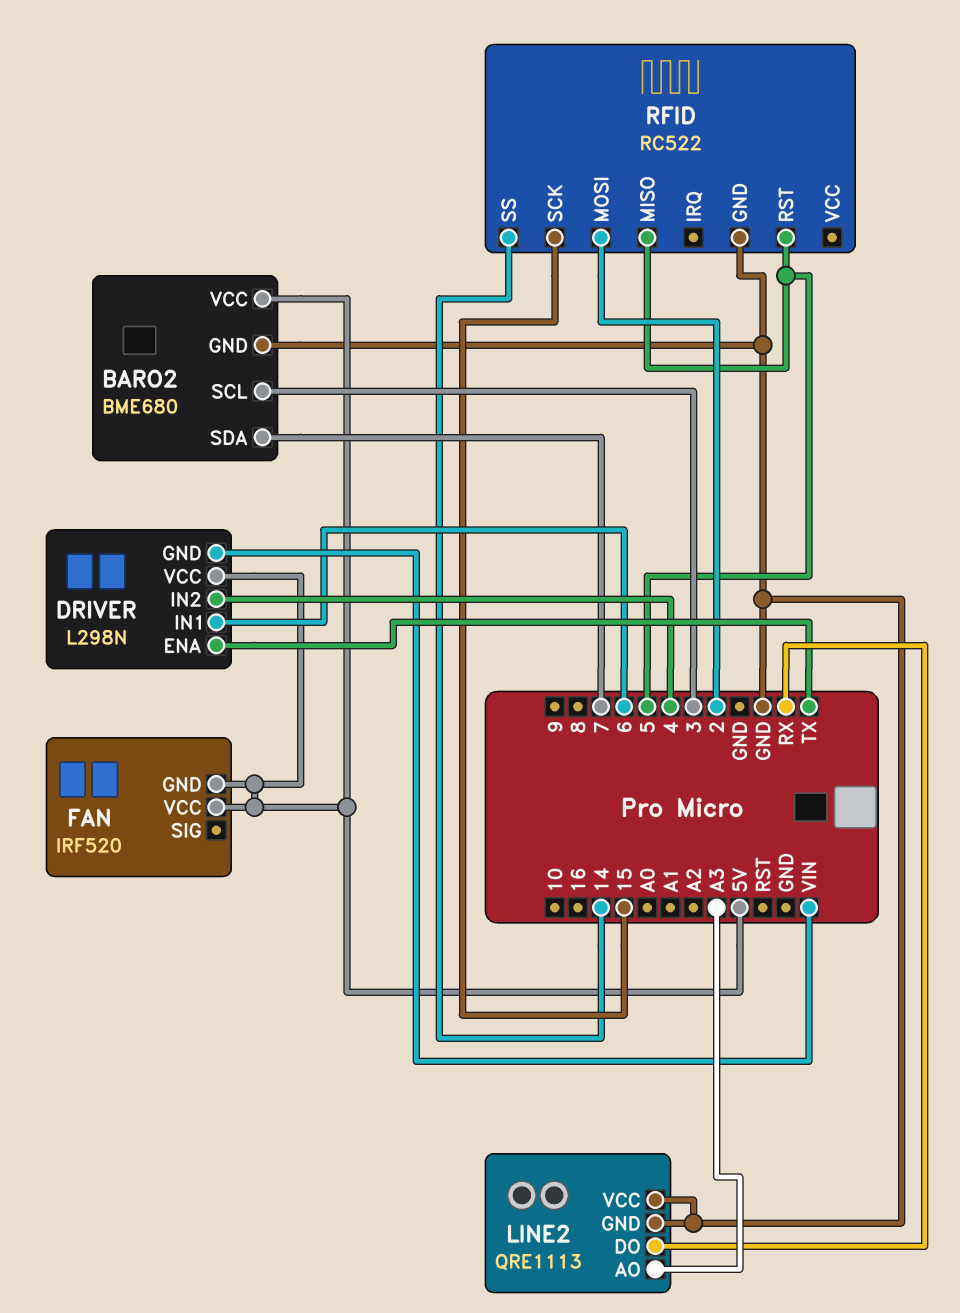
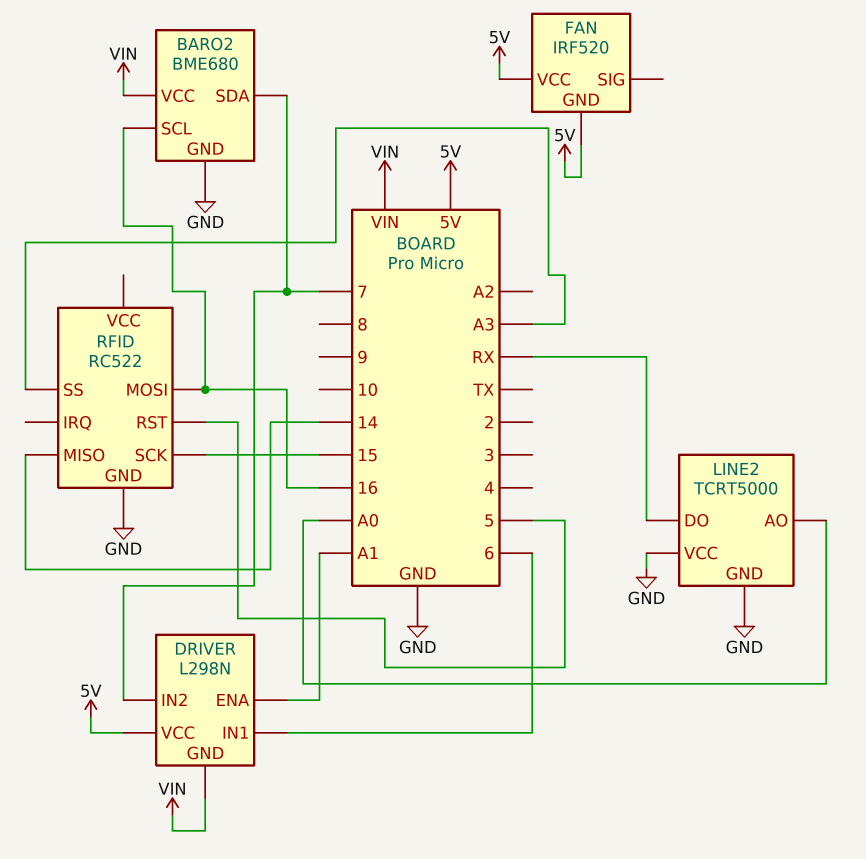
BARO2 pin SCL: 3 -> 16
BARO2 pin VCC: 5V -> VIN
DRIVER pin ENA: TX -> A1
DRIVER pin IN2: 4 -> 7
LINE2: QRE1113 -> TCRT5000
LINE2 pin AO: A3 -> A0
RFID pin MISO: 5 -> 14
RFID pin MOSI: 2 -> 16
RFID pin SS: 14 -> A3

